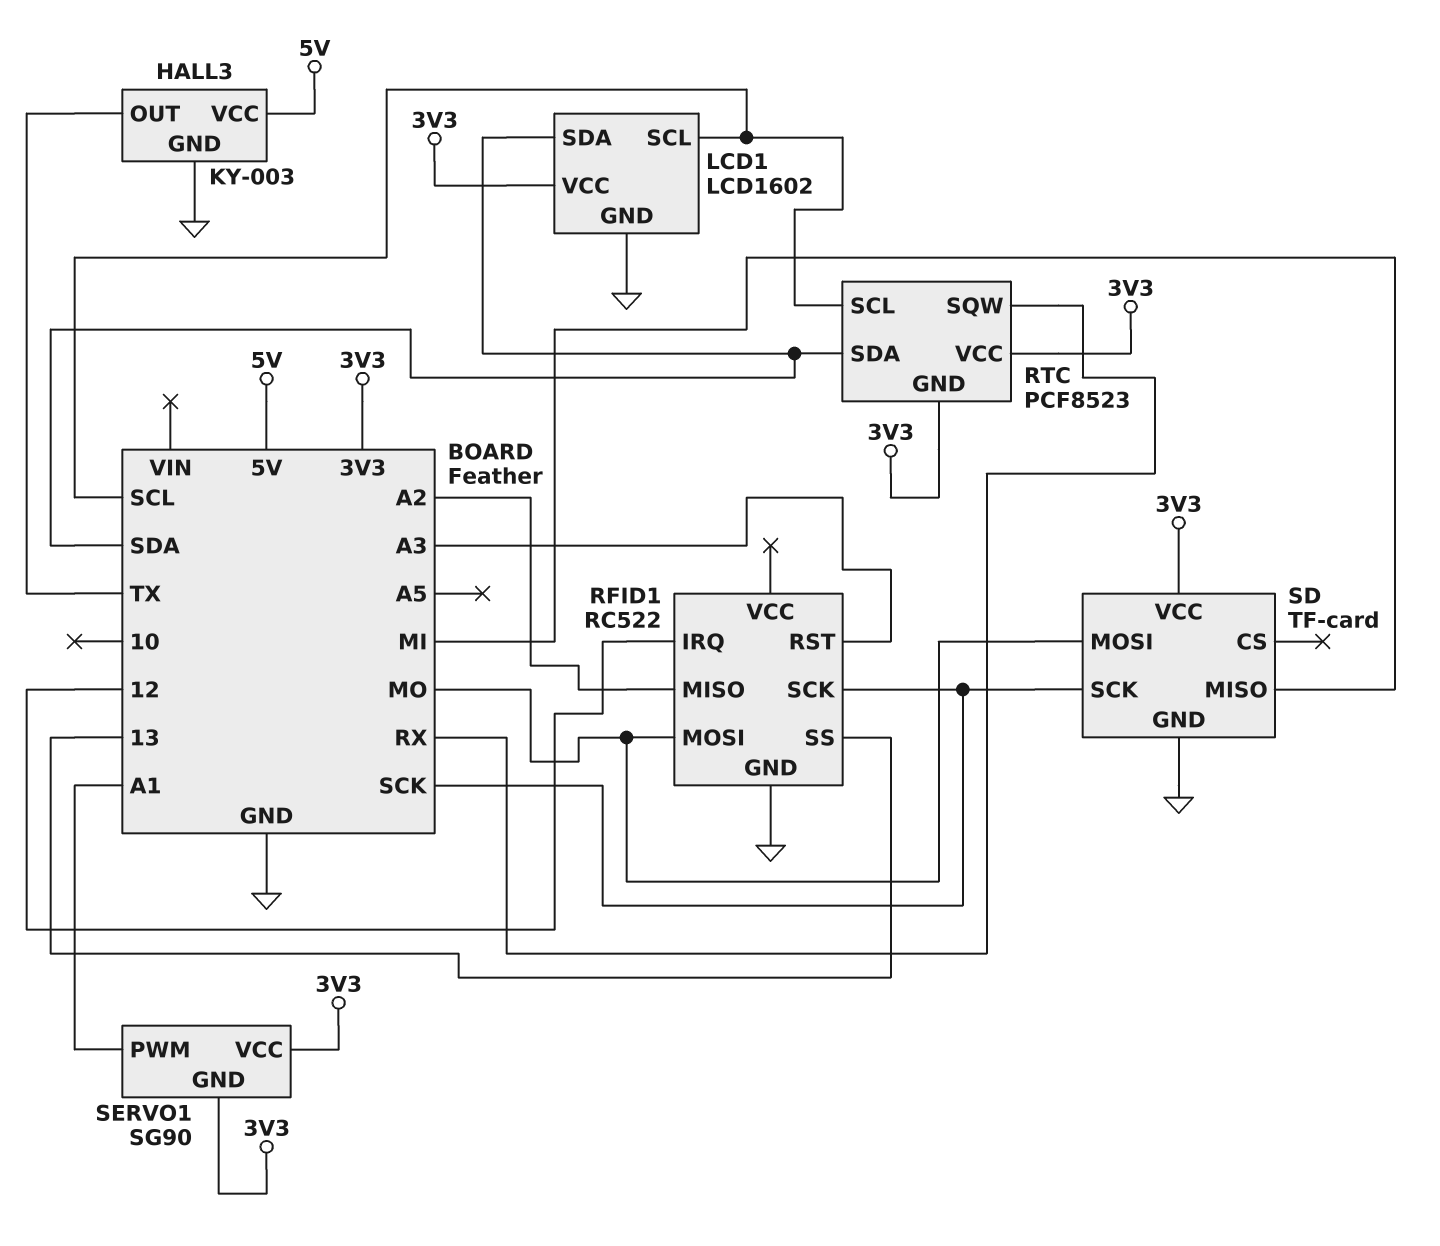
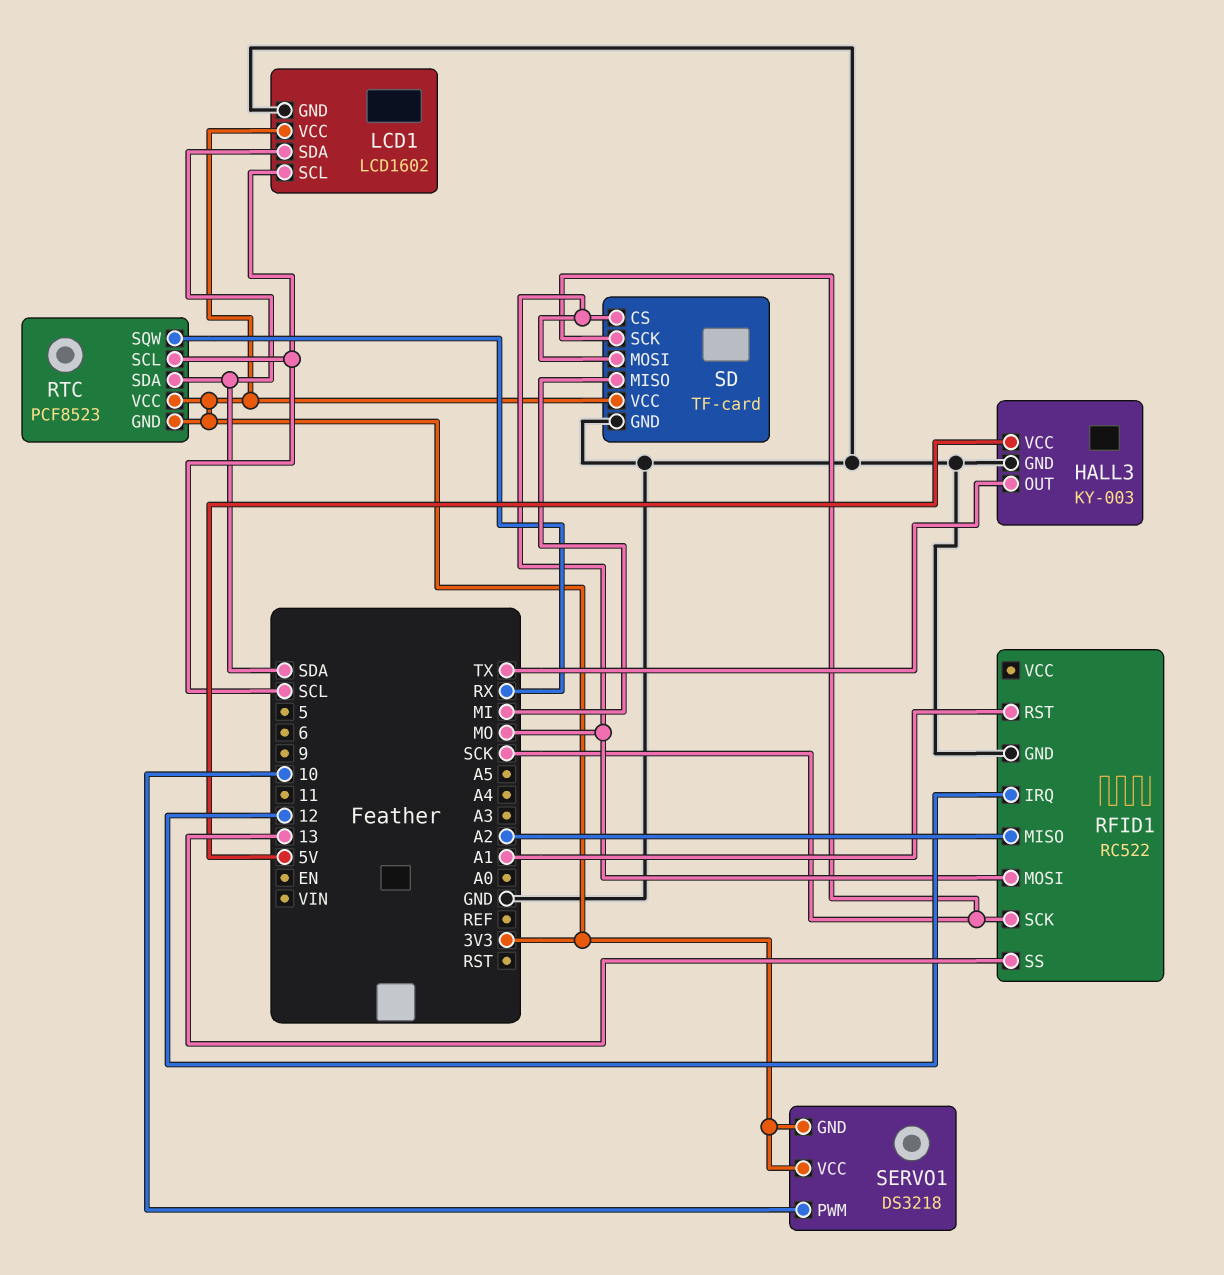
RFID1 pin RST: A3 -> A1
SD pin CS: none -> MO
SERVO1: SG90 -> DS3218
SERVO1 pin PWM: A1 -> 10

